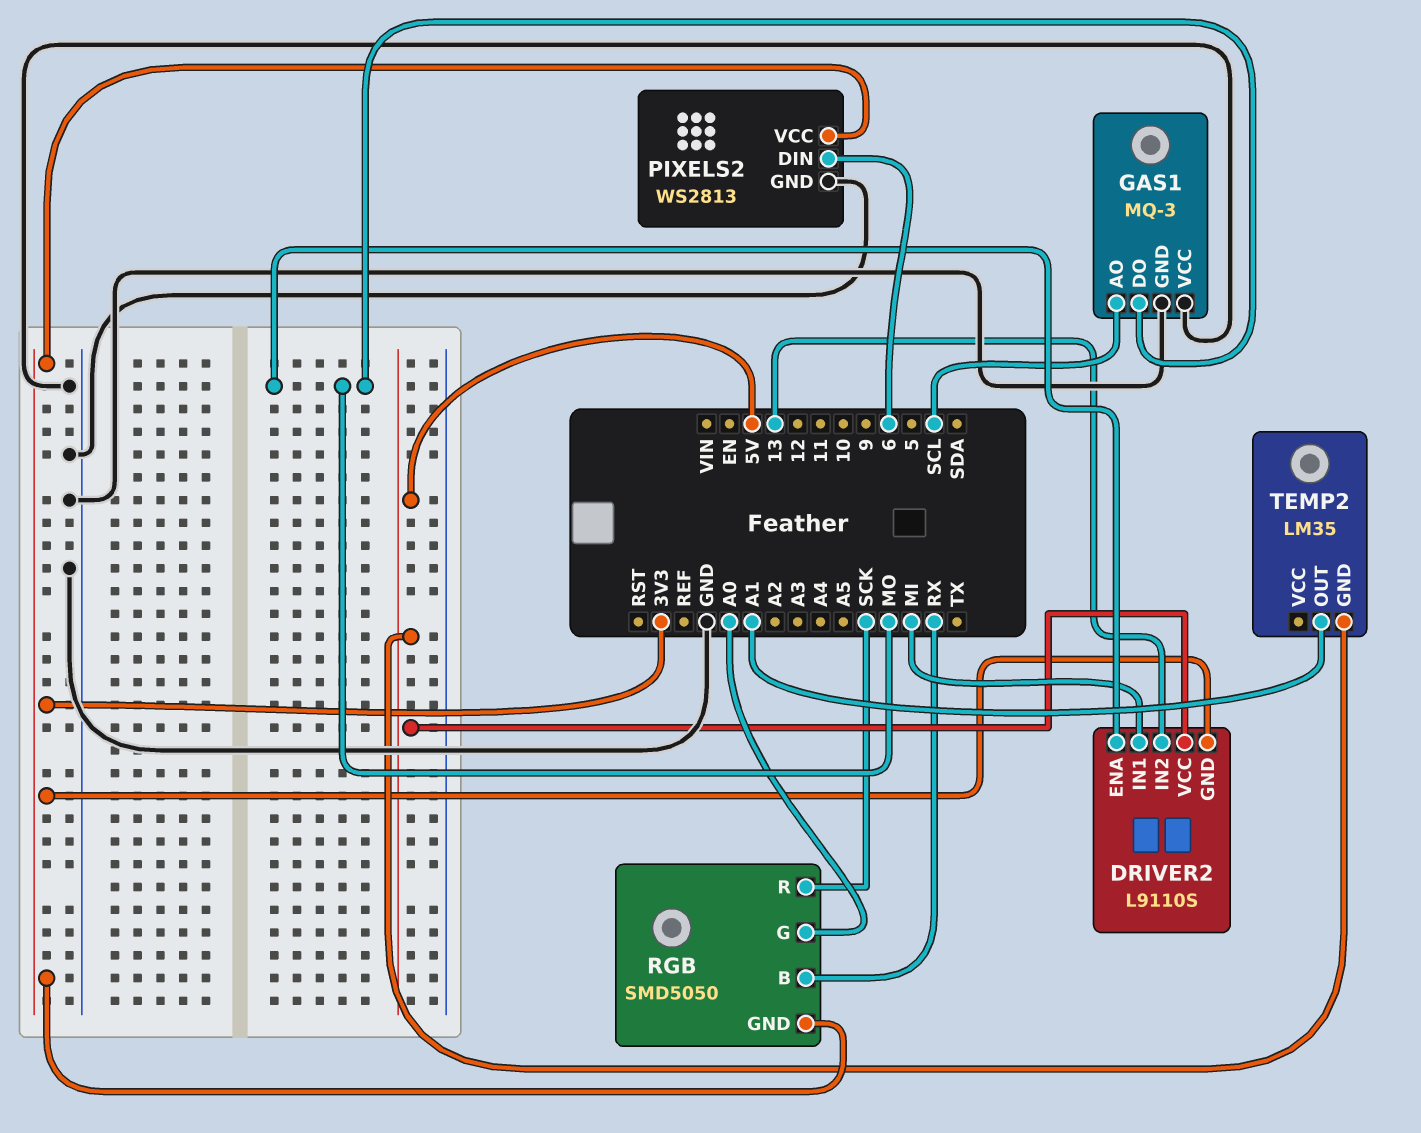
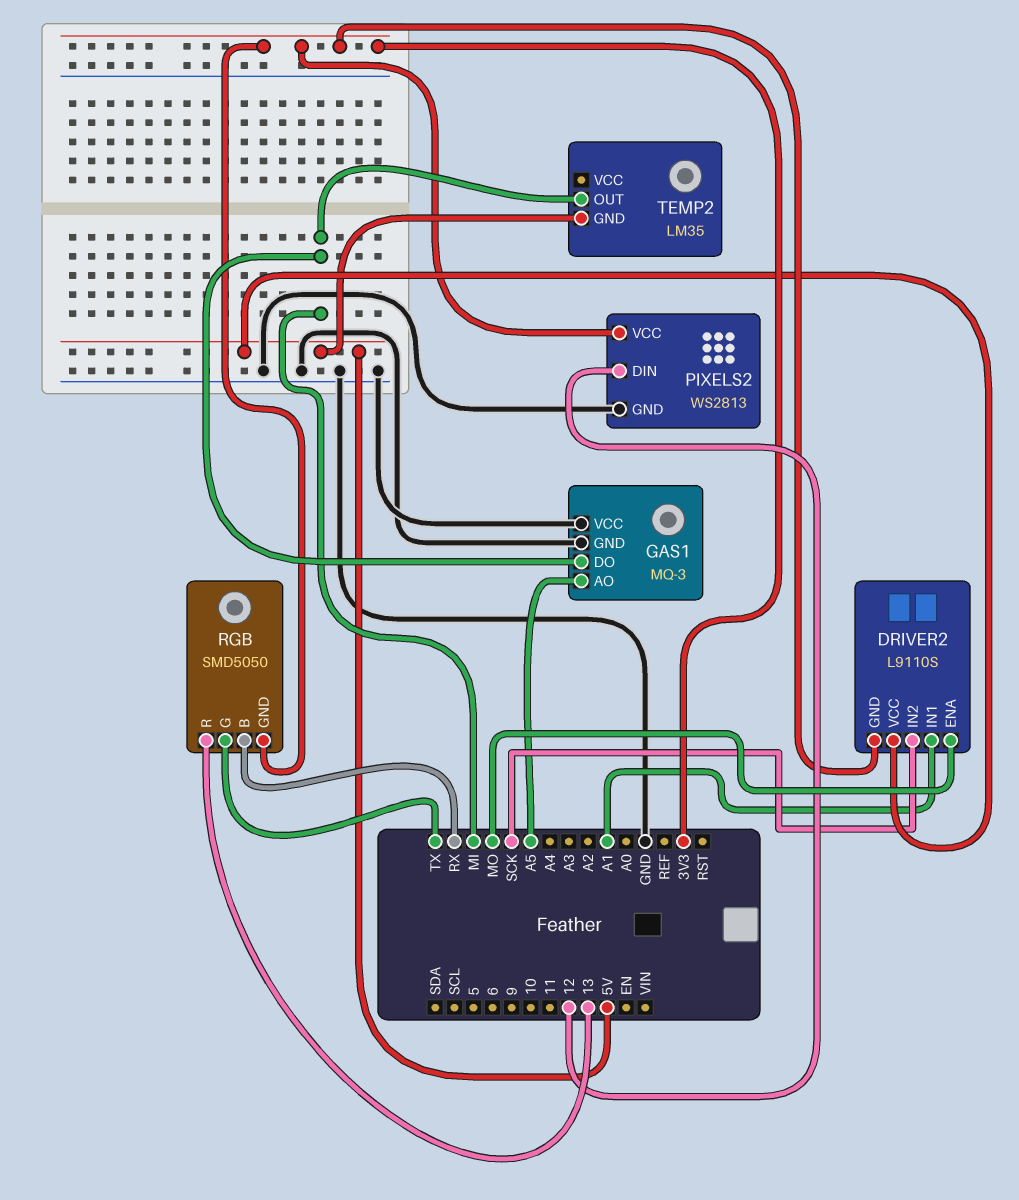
DRIVER2 pin IN1: MI -> A1
DRIVER2 pin IN2: 13 -> SCK
GAS1 pin AO: SCL -> A5
GAS1 pin DO: MO -> MI
PIXELS2 pin DIN: 6 -> 12
RGB pin G: A0 -> TX
RGB pin R: SCK -> 13
TEMP2 pin OUT: A1 -> MI

